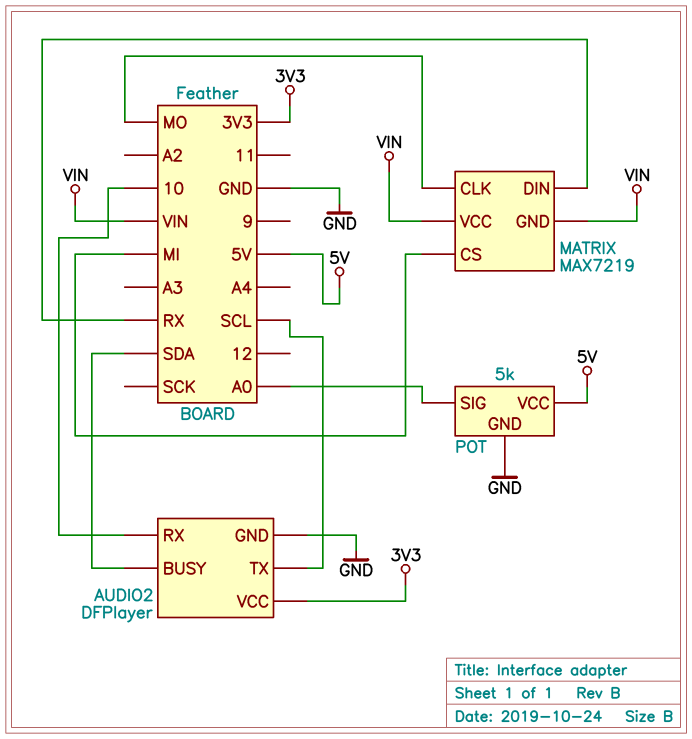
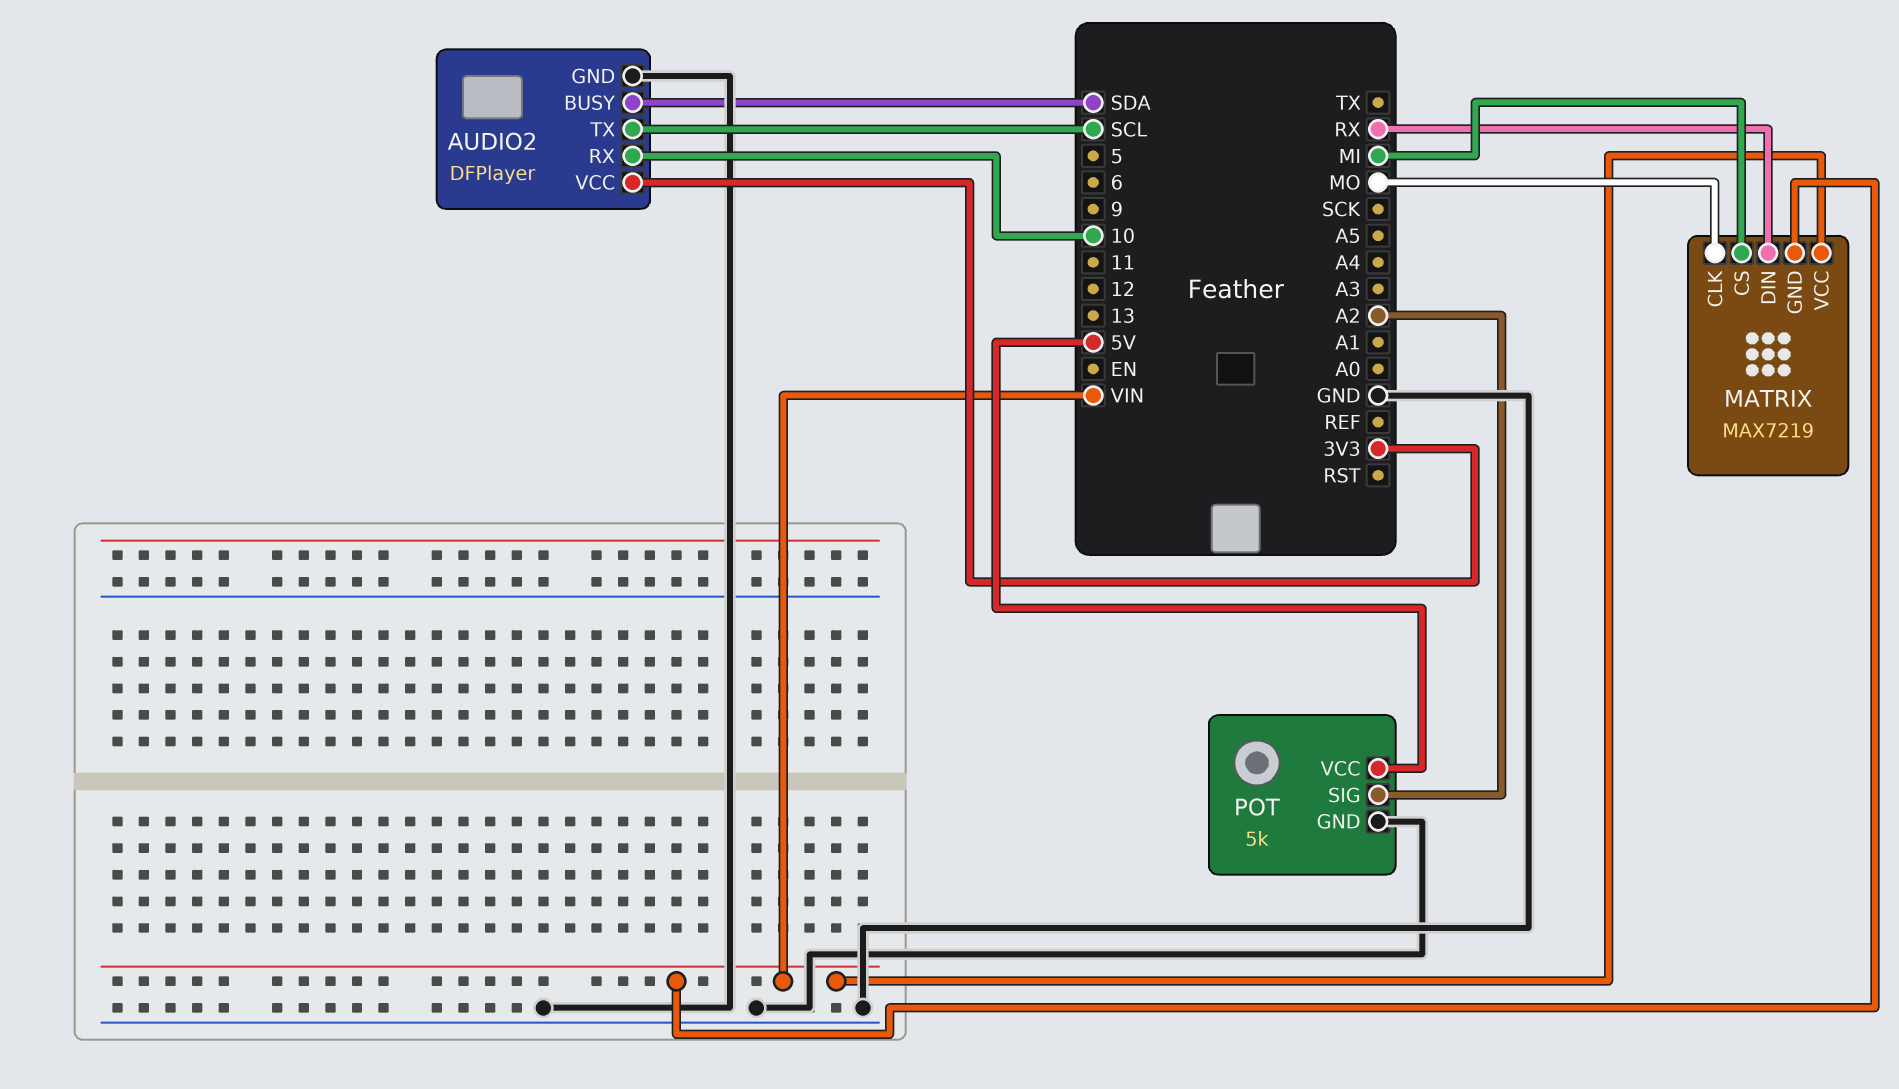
POT pin SIG: A0 -> A2

